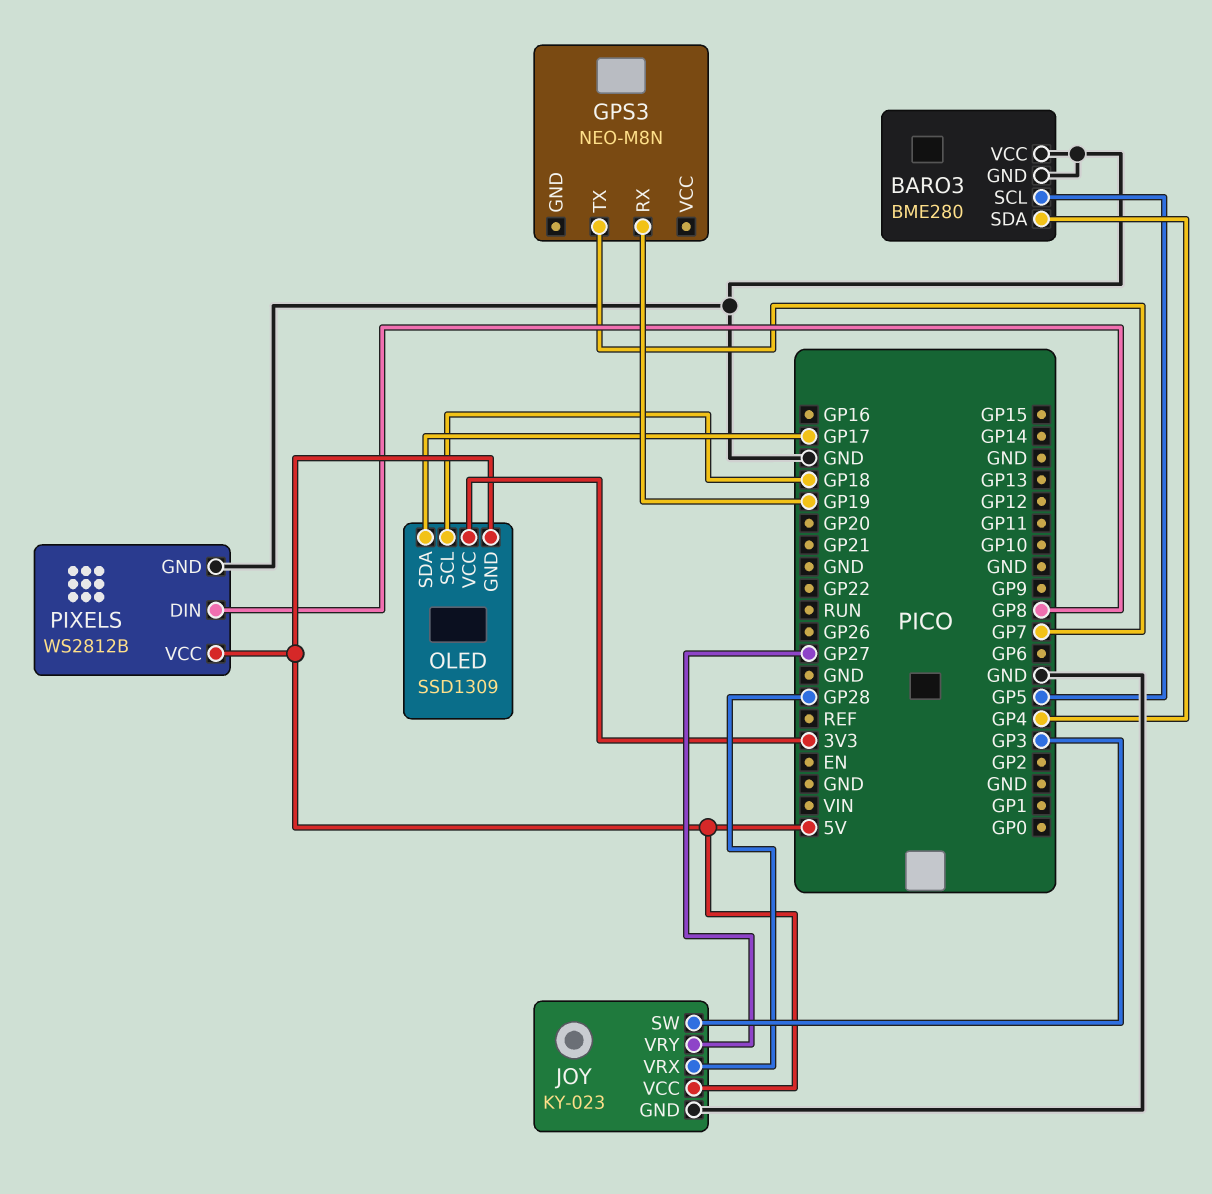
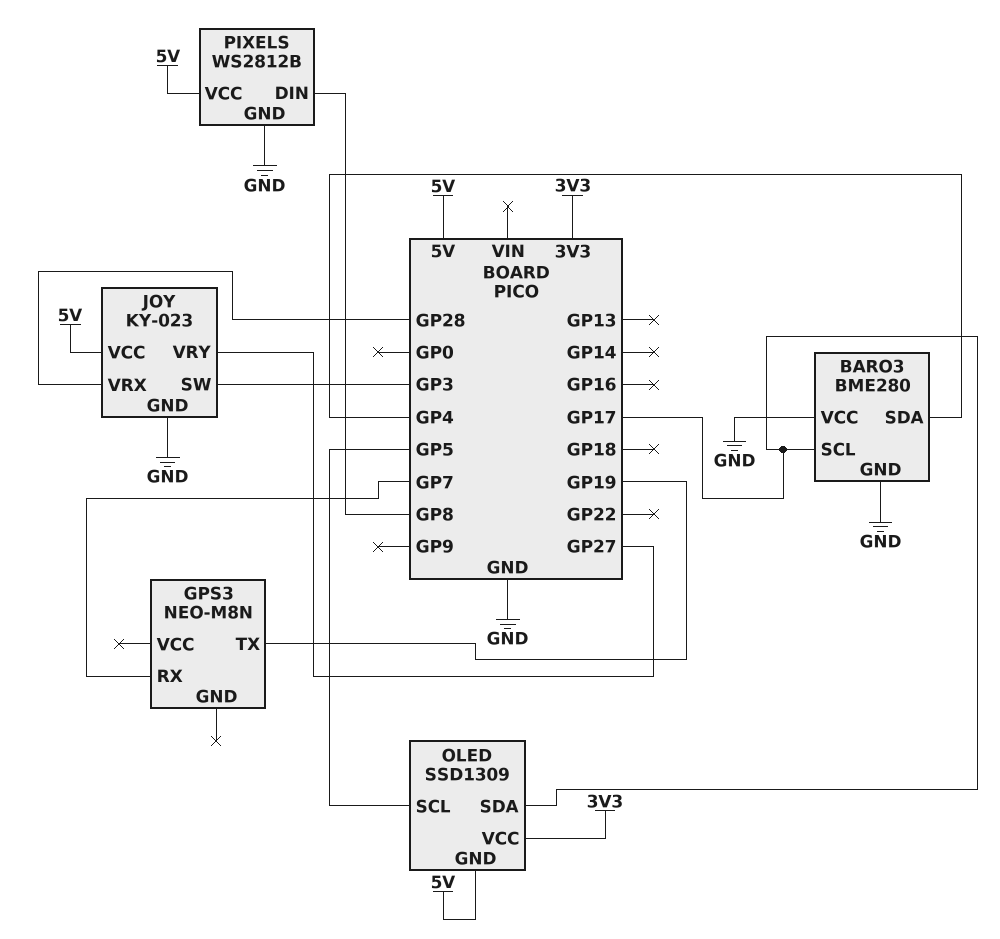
BARO3 pin SCL: GP5 -> GP17
GPS3 pin RX: GP19 -> GP7
GPS3 pin TX: GP7 -> GP19
OLED pin SCL: GP18 -> GP5

